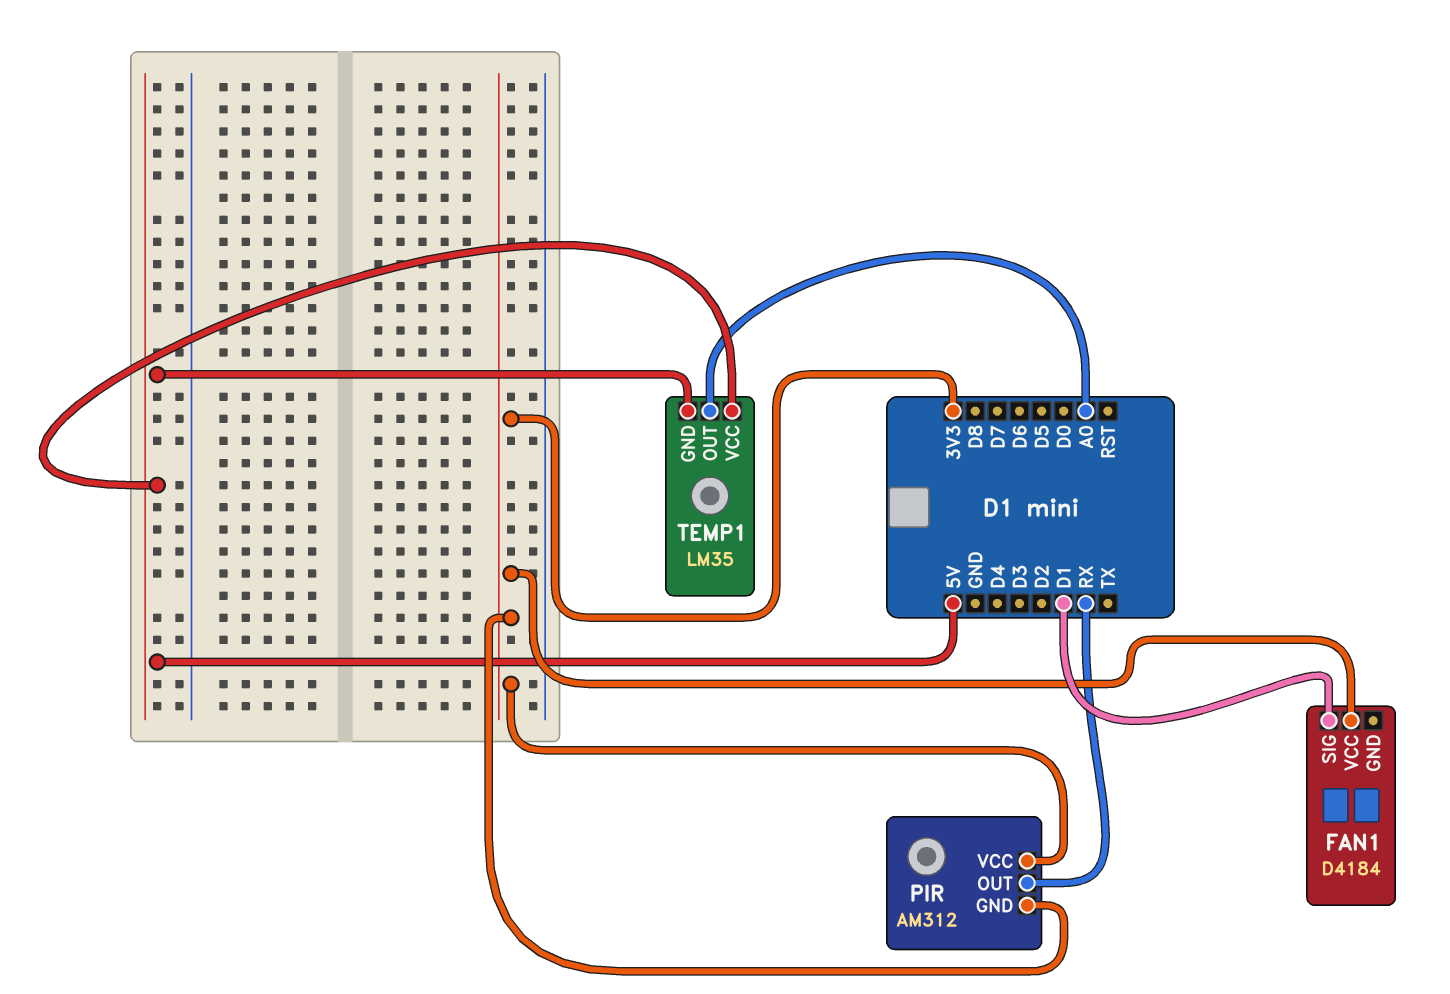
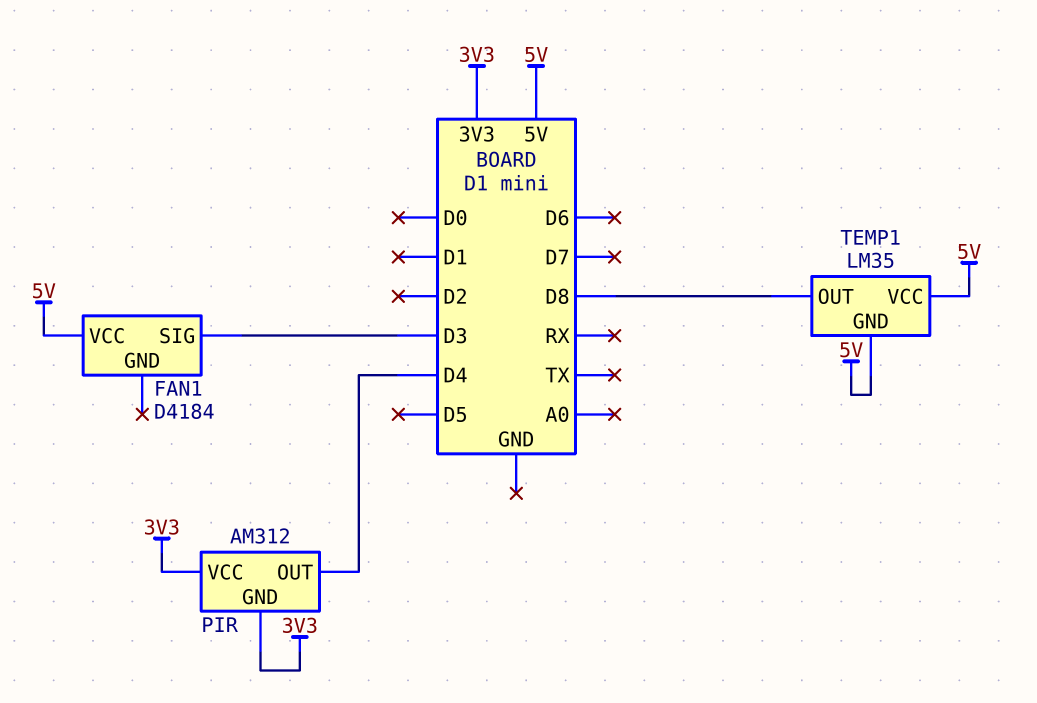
FAN1 pin SIG: D1 -> D3
FAN1 pin VCC: 3V3 -> 5V
PIR pin OUT: RX -> D4
TEMP1 pin OUT: A0 -> D8

